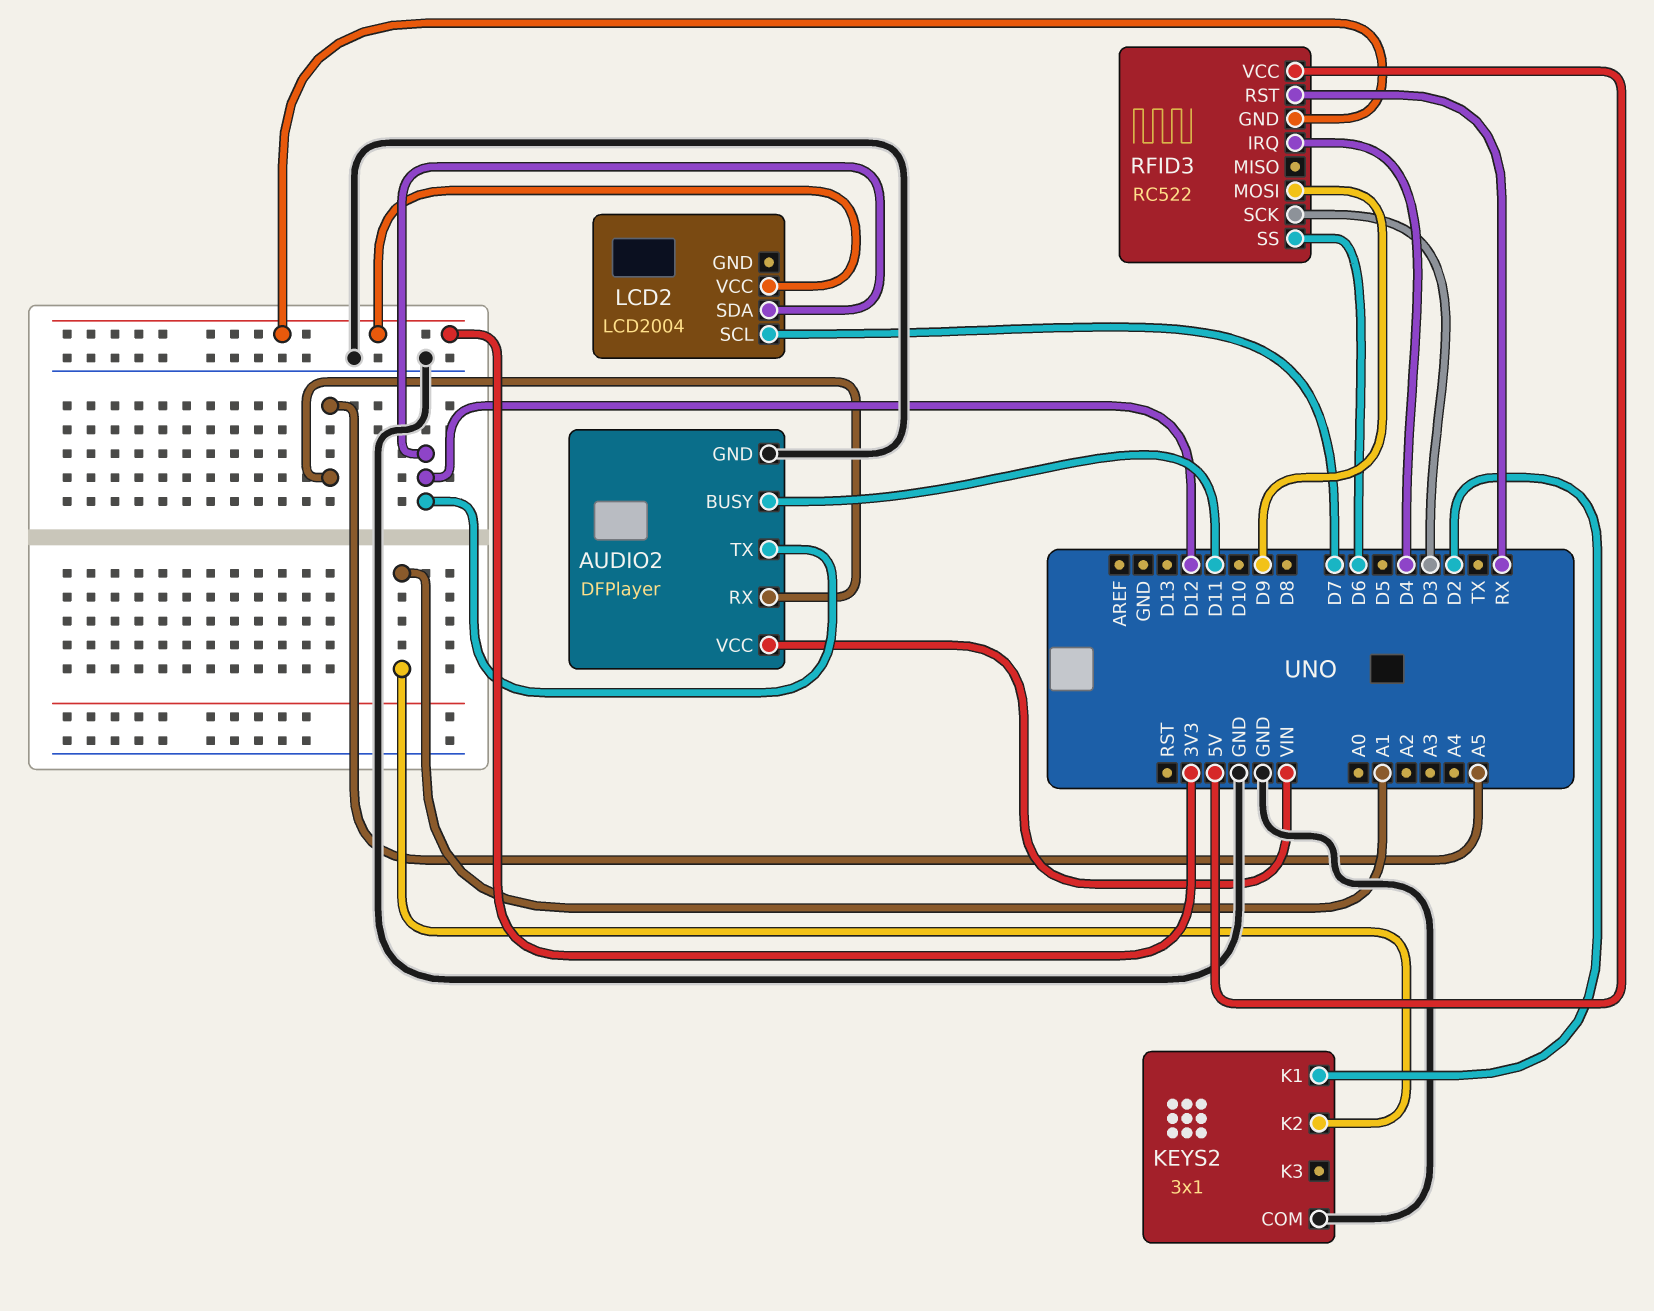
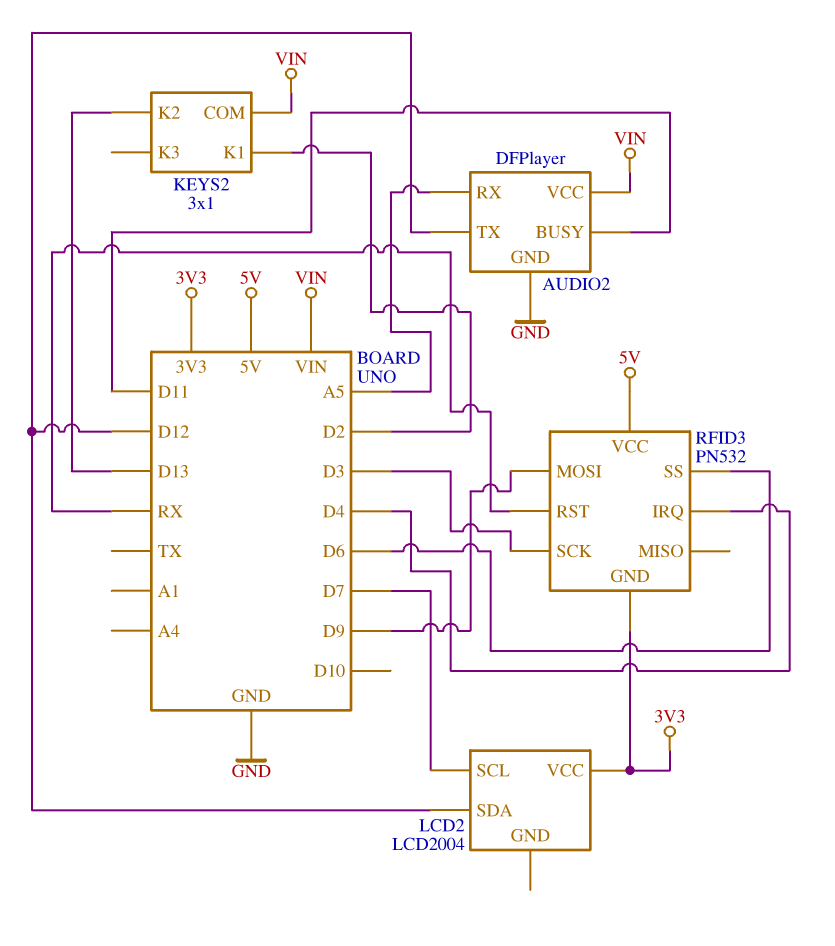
KEYS2 pin COM: GND -> VIN
KEYS2 pin K2: A1 -> D13
RFID3: RC522 -> PN532

